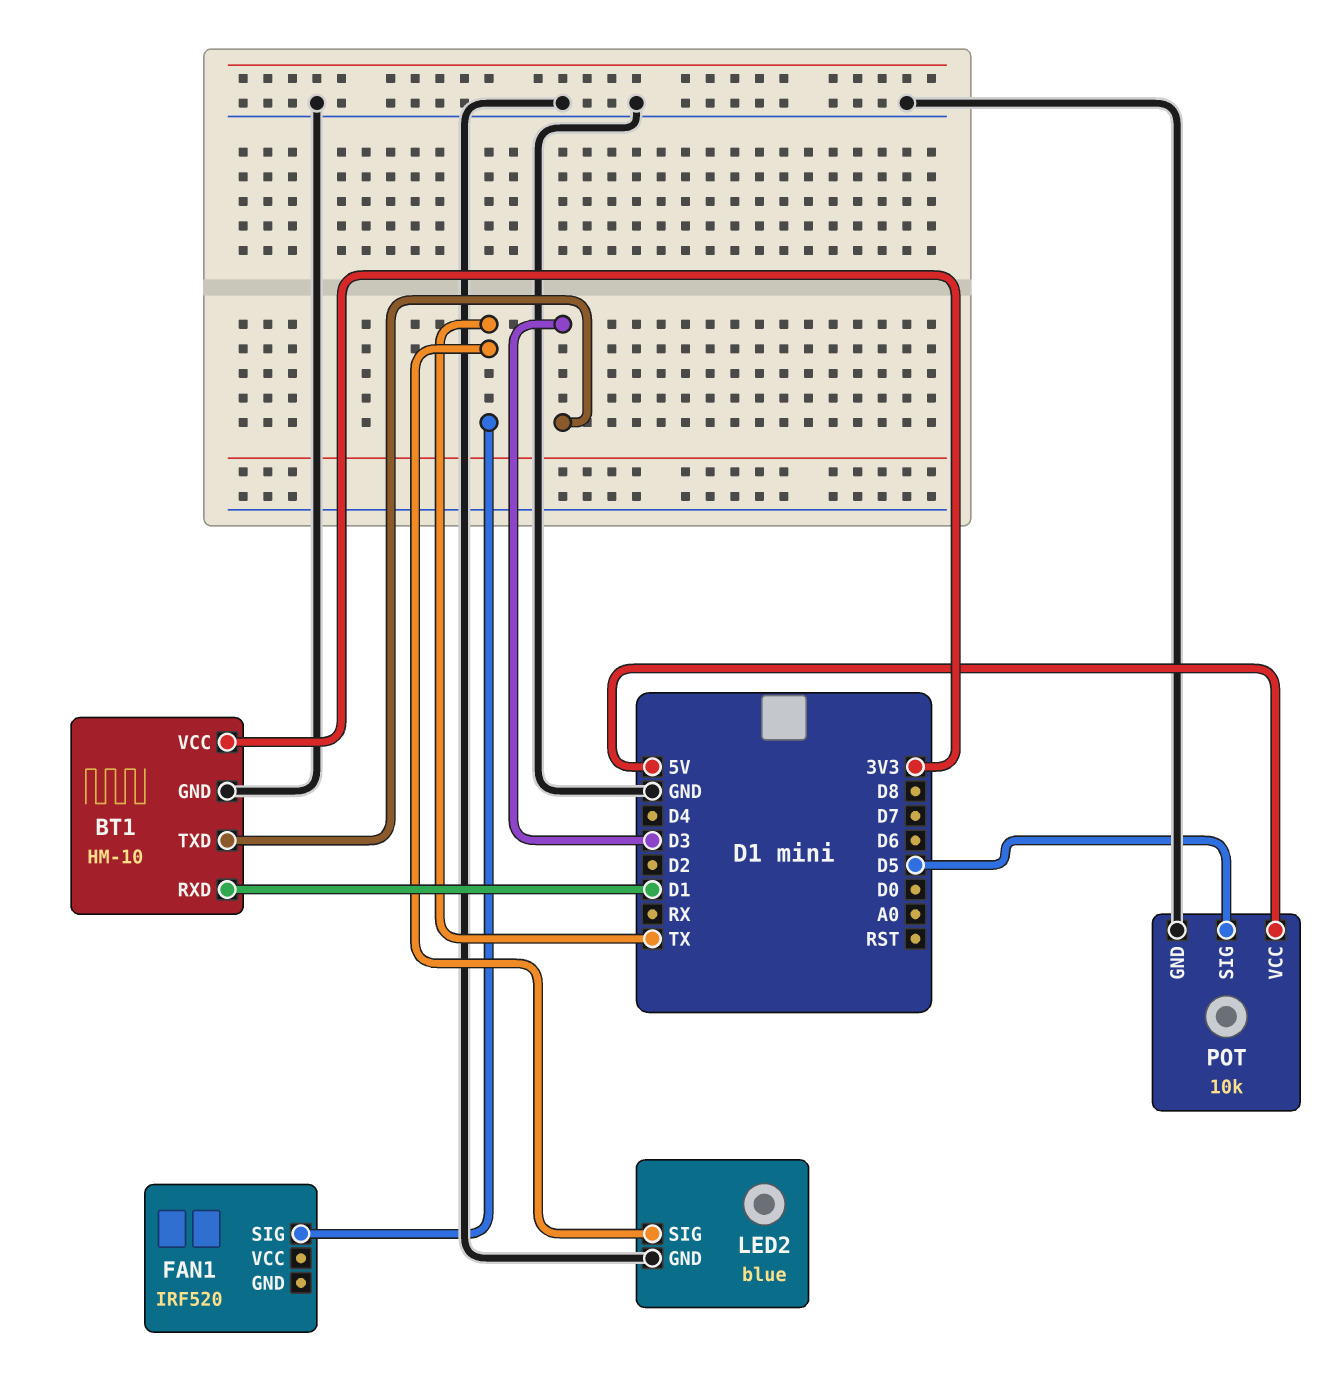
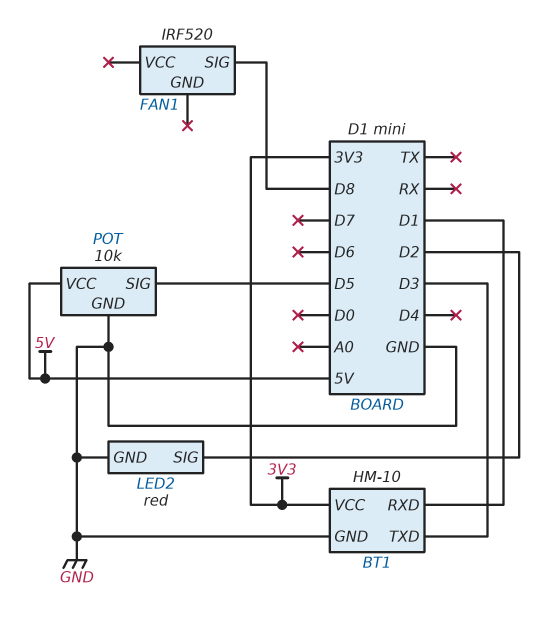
FAN1 pin SIG: TX -> D8
LED2: blue -> red
LED2 pin SIG: TX -> D2

